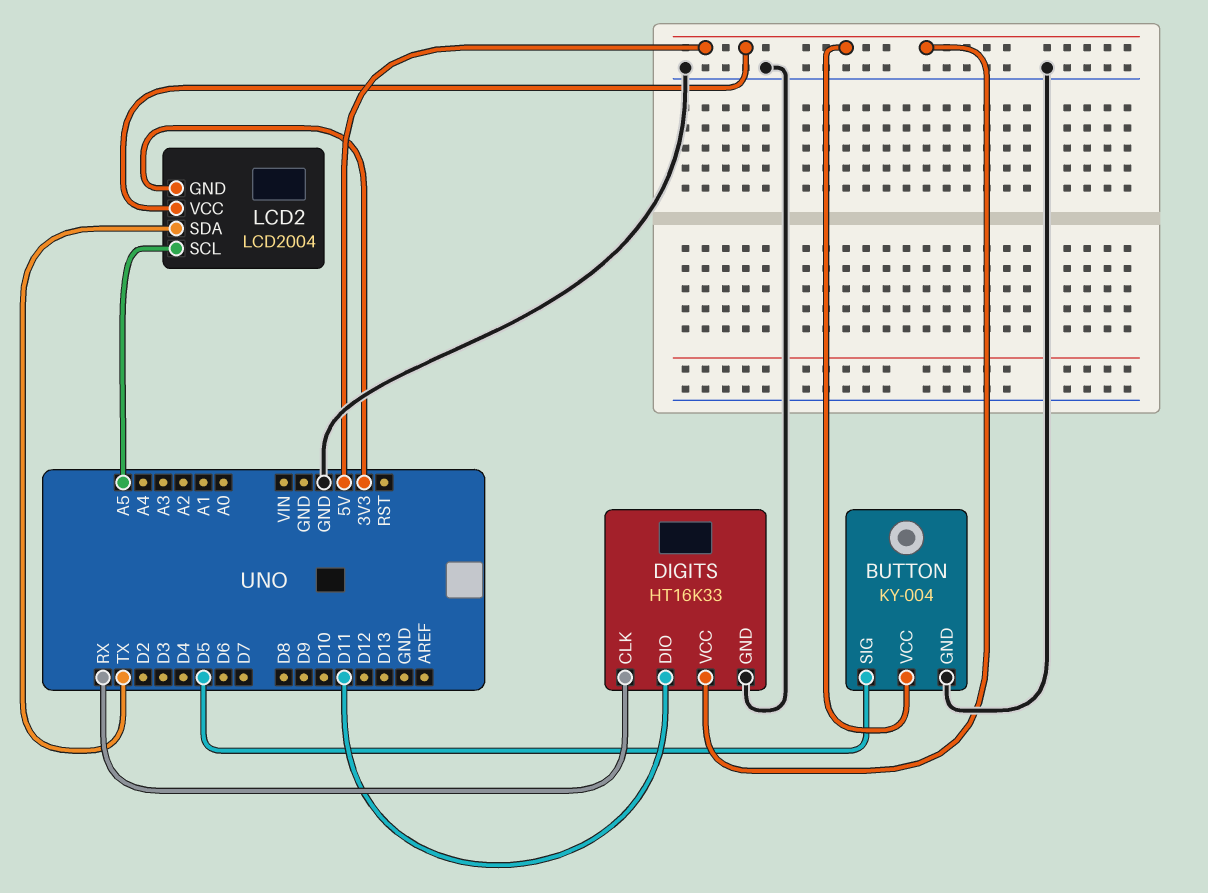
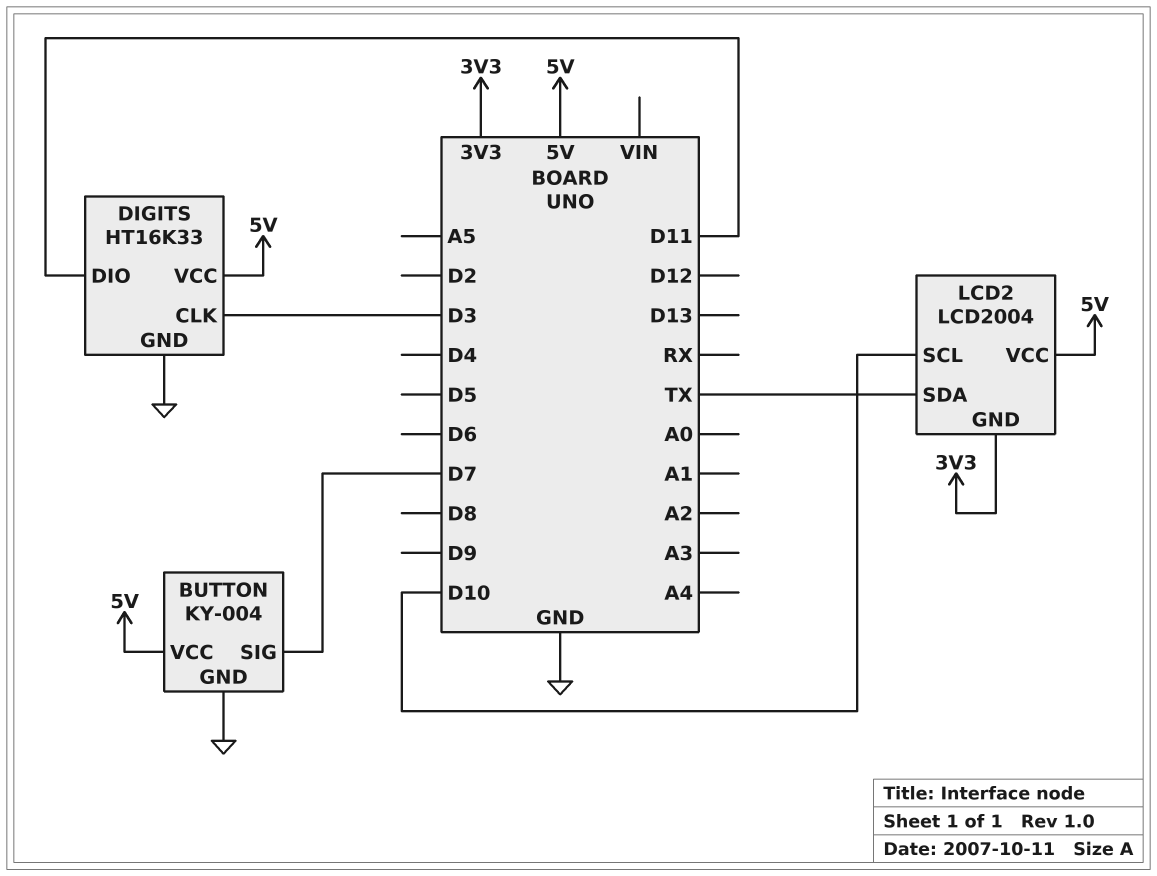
BUTTON pin SIG: D5 -> D7
DIGITS pin CLK: RX -> D3
LCD2 pin SCL: A5 -> D10

